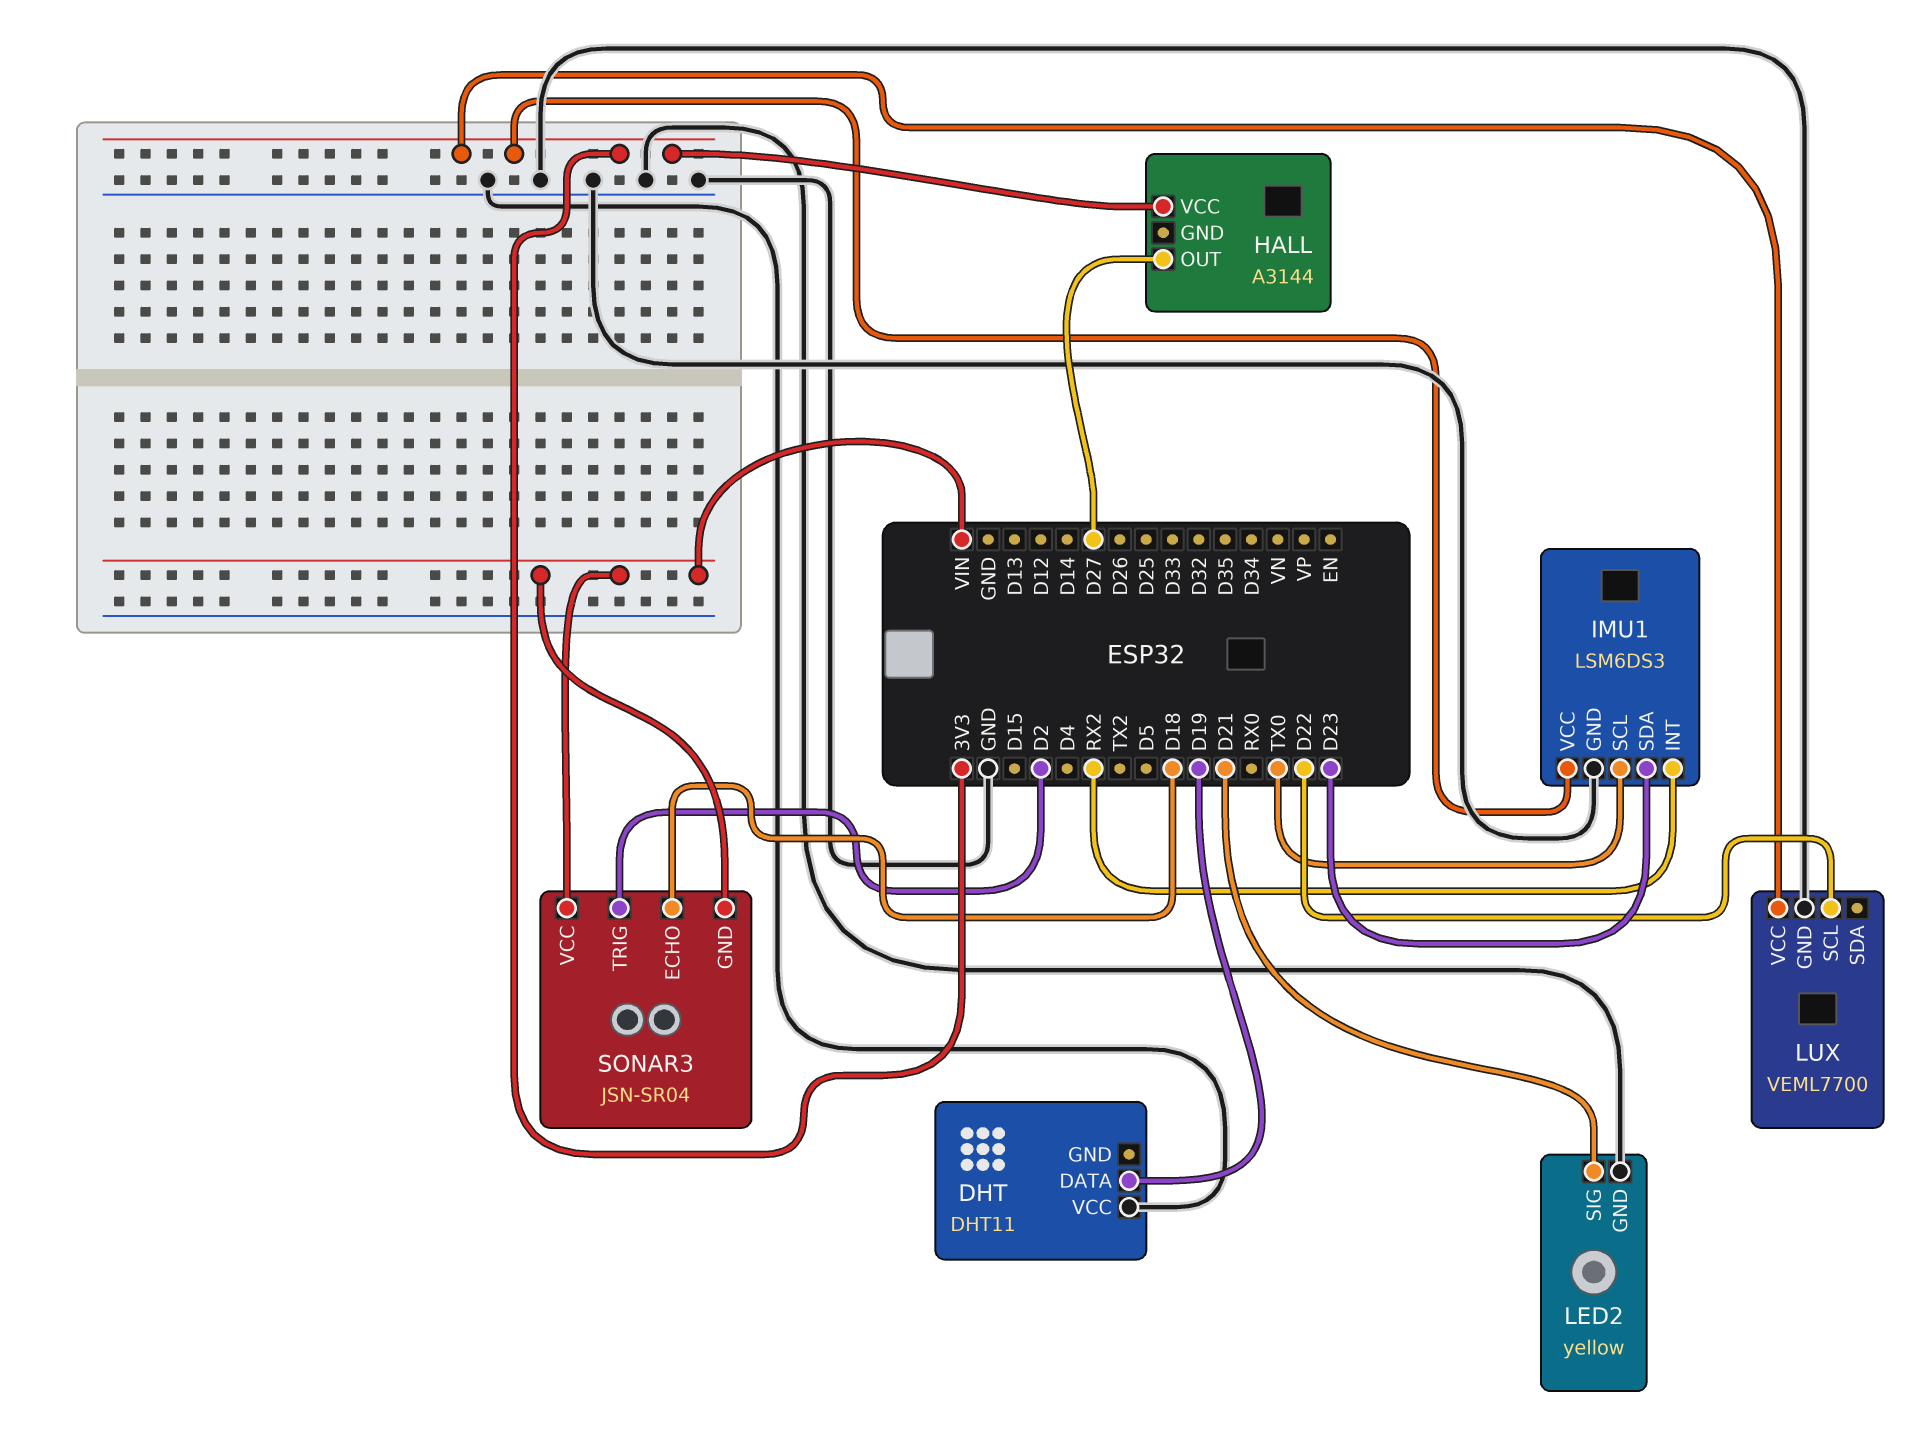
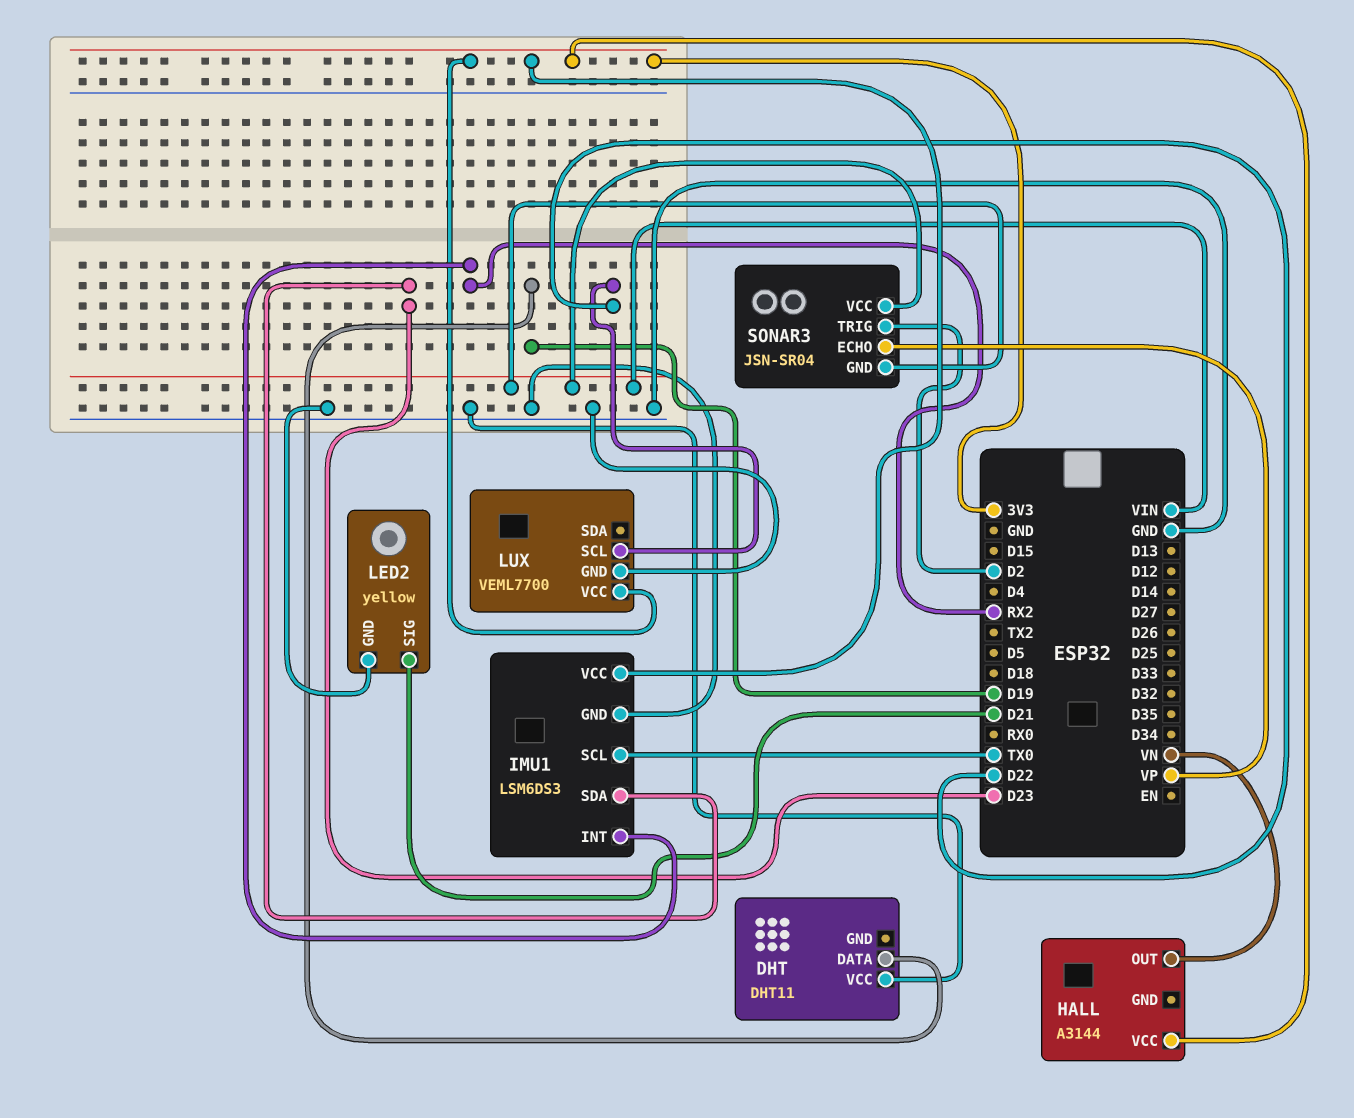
HALL pin OUT: D27 -> VN
SONAR3 pin ECHO: D18 -> VP

